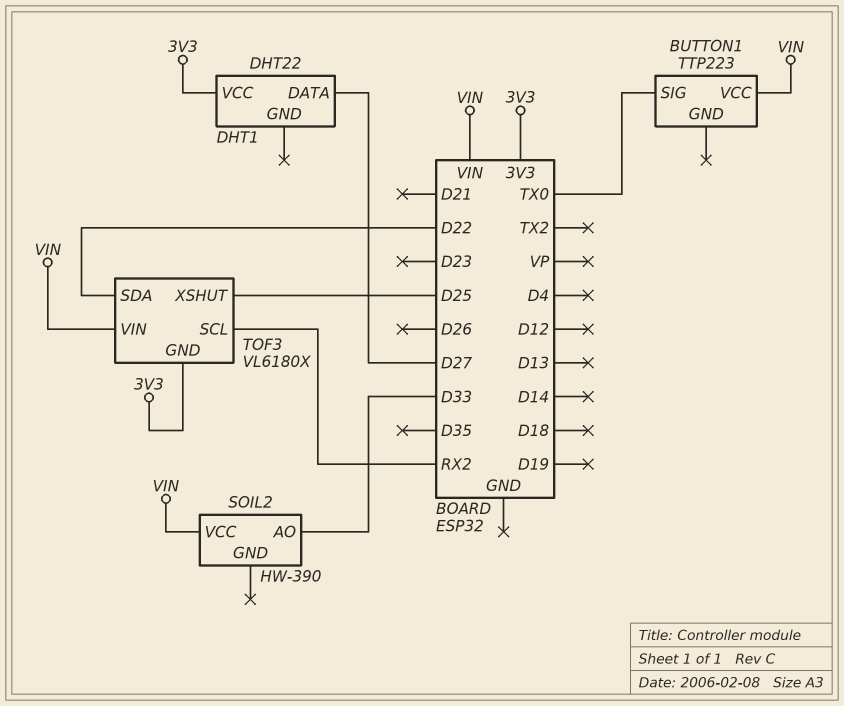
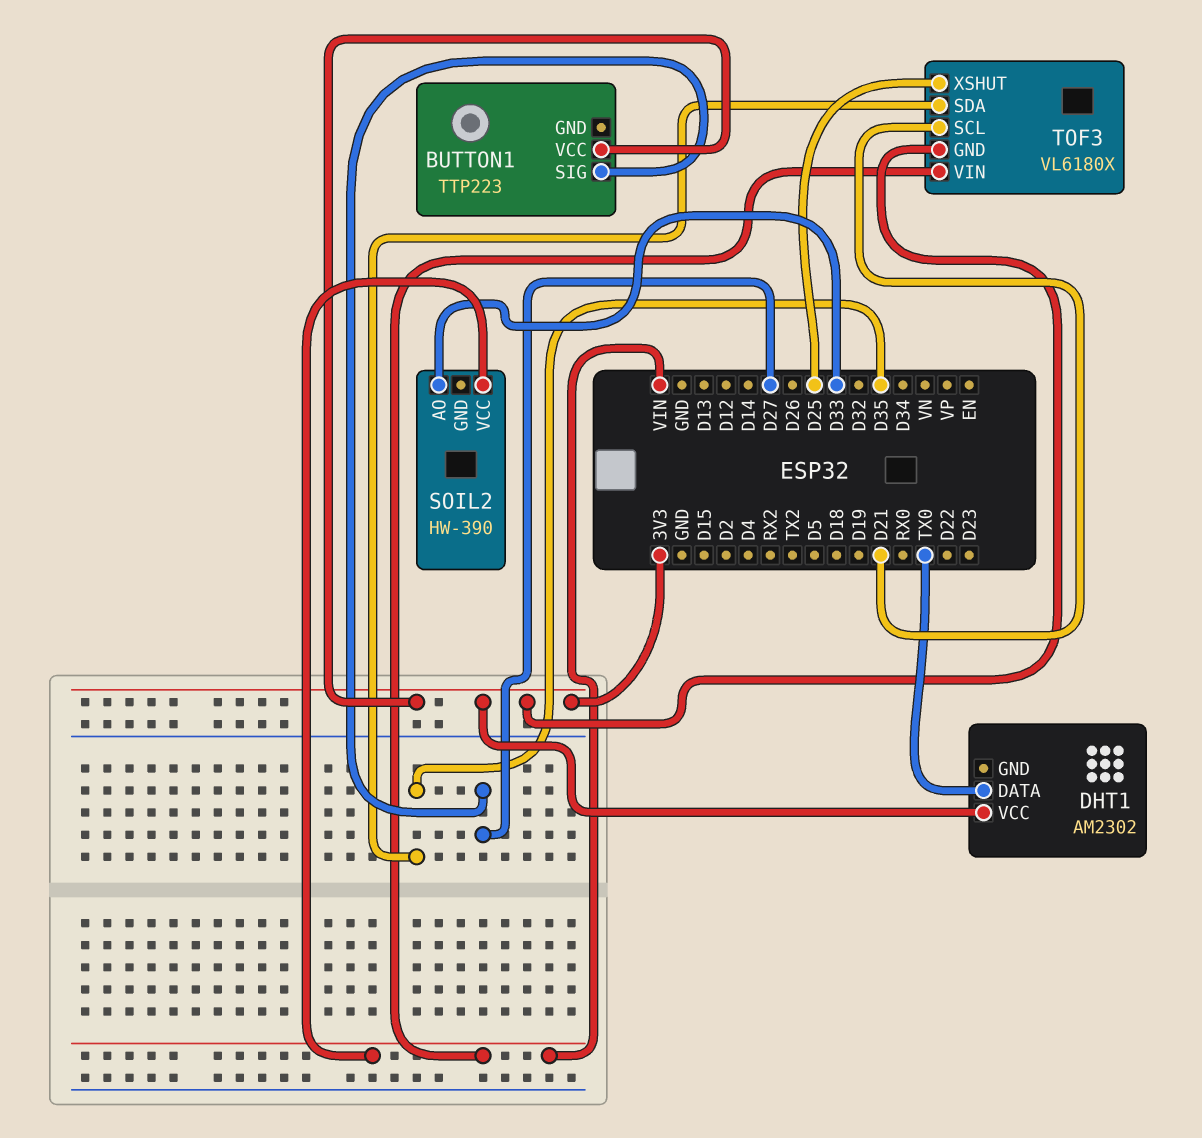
BUTTON1 pin SIG: TX0 -> D27
BUTTON1 pin VCC: VIN -> 3V3
DHT1: DHT22 -> AM2302
DHT1 pin DATA: D27 -> TX0
TOF3 pin SCL: RX2 -> D21
TOF3 pin SDA: D22 -> D35

